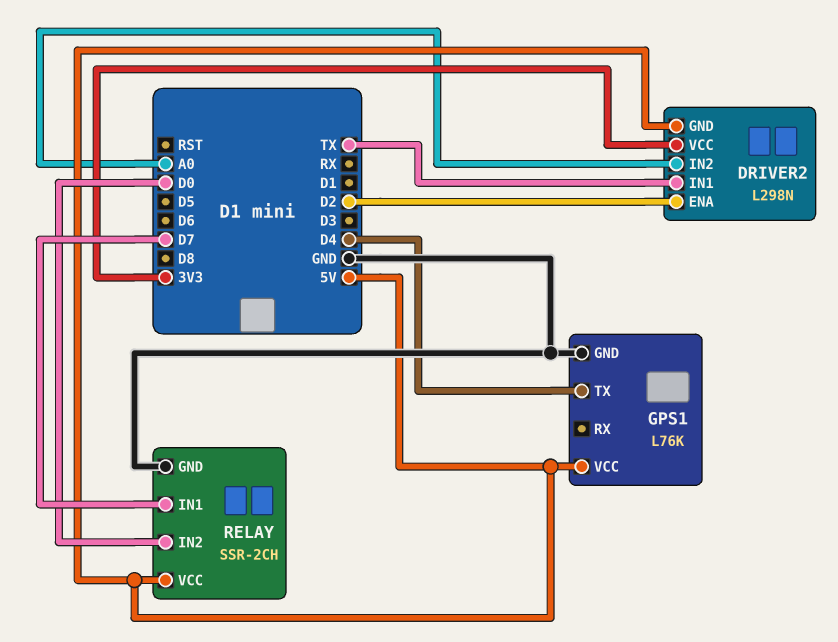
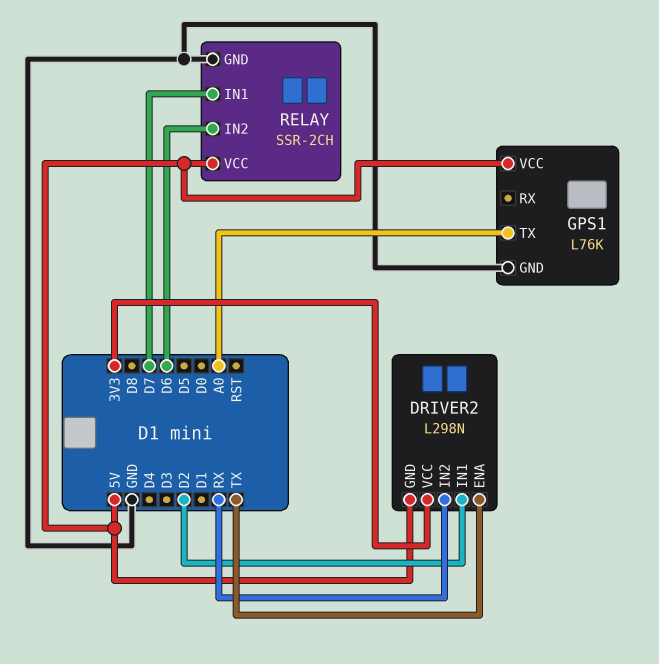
DRIVER2 pin ENA: D2 -> TX
DRIVER2 pin IN1: TX -> D2
DRIVER2 pin IN2: A0 -> RX
GPS1 pin TX: D4 -> A0
RELAY pin IN2: D0 -> D6

